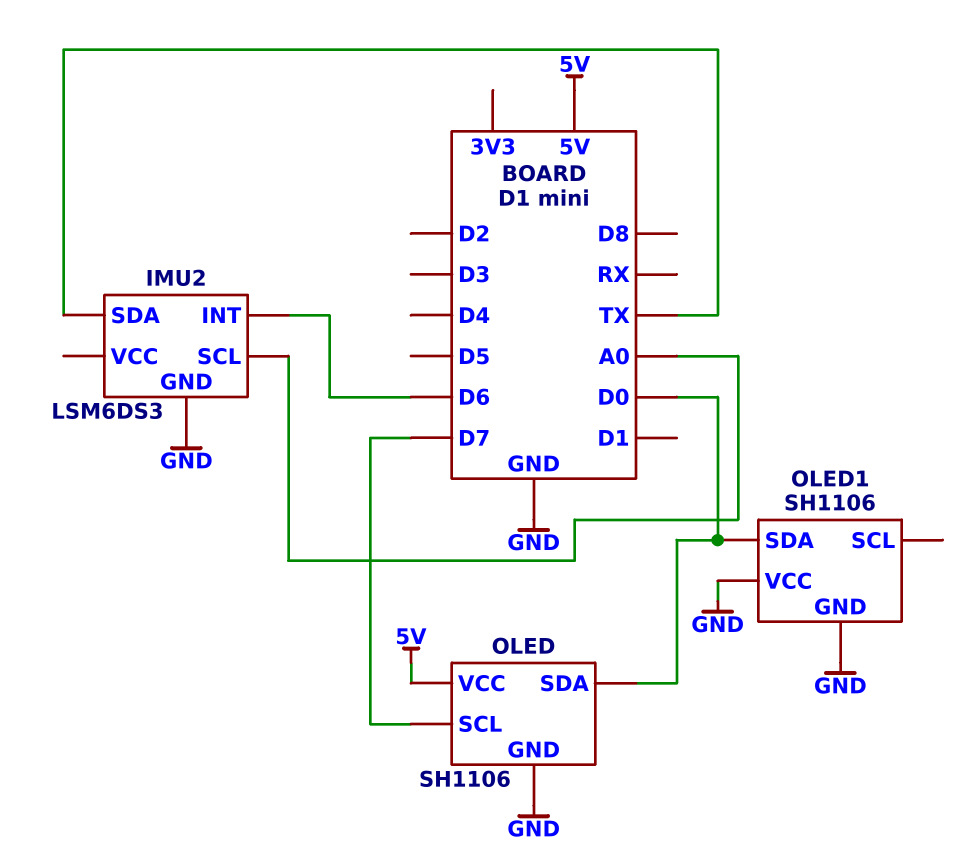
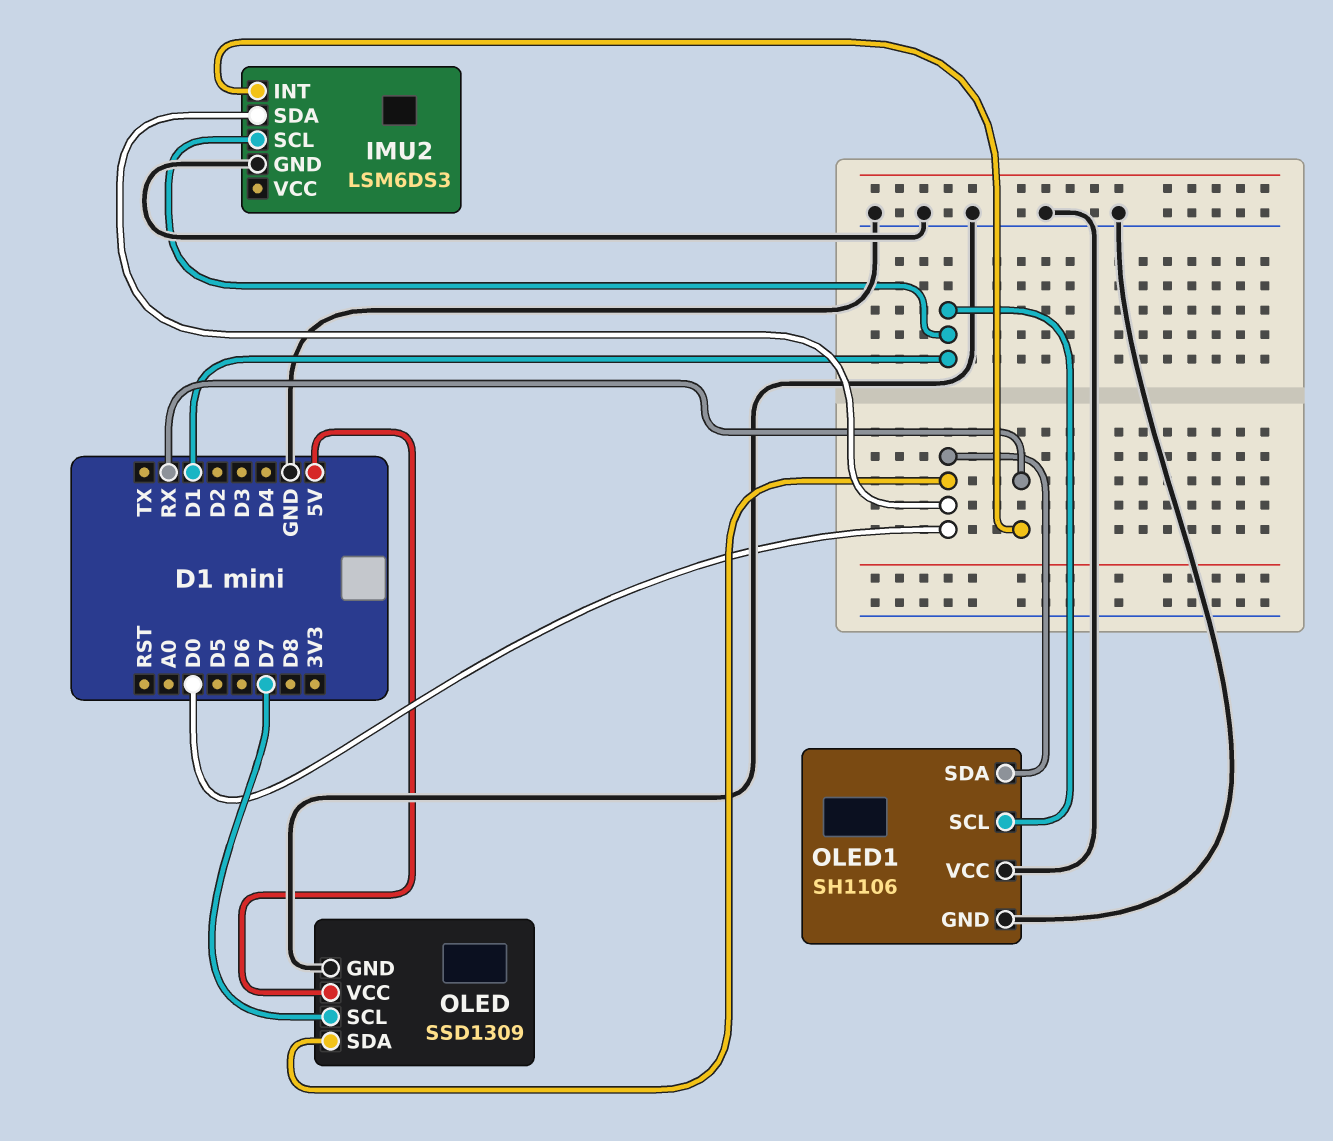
IMU2 pin INT: D6 -> RX
IMU2 pin SCL: A0 -> D1
IMU2 pin SDA: TX -> D0
OLED: SH1106 -> SSD1309
OLED1 pin SCL: none -> D1

